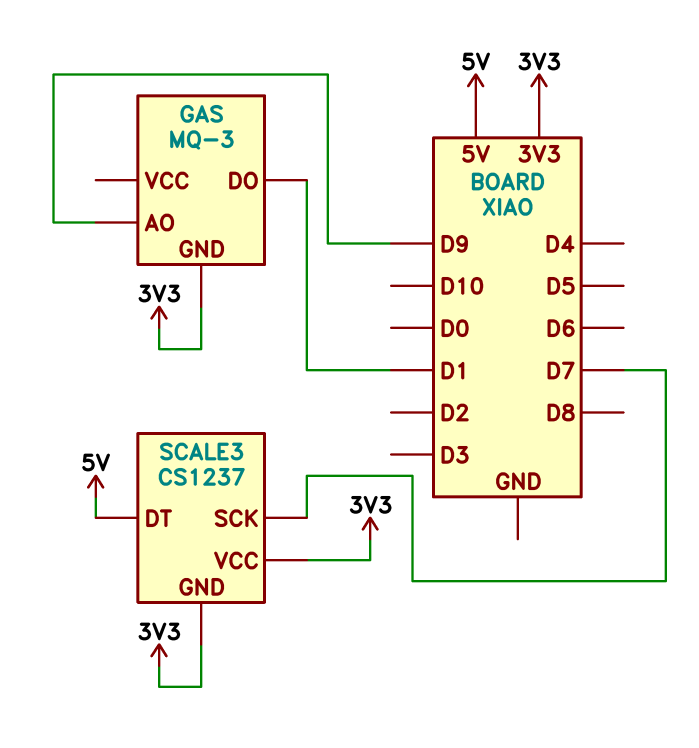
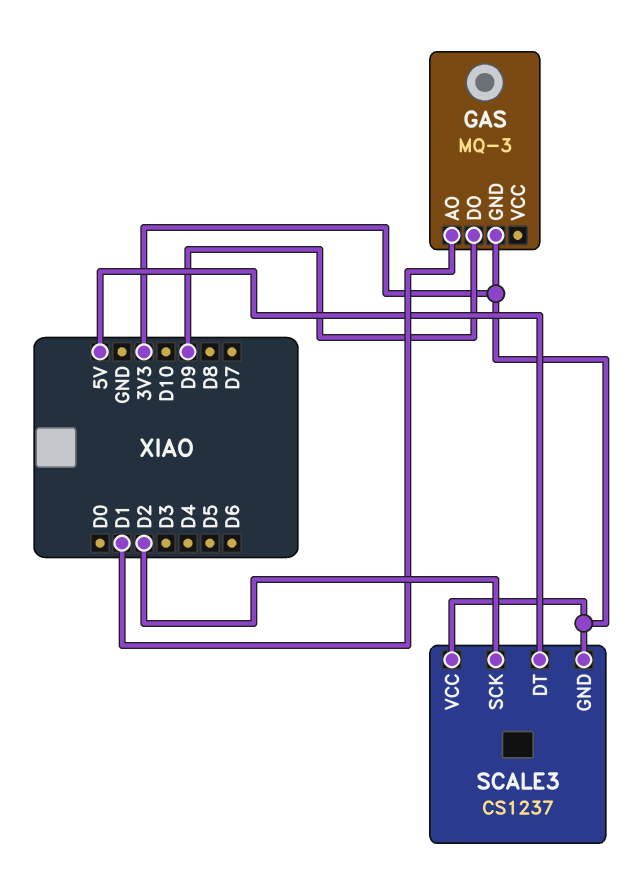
GAS pin AO: D9 -> D1
GAS pin DO: D1 -> D9
SCALE3 pin SCK: D7 -> D2

